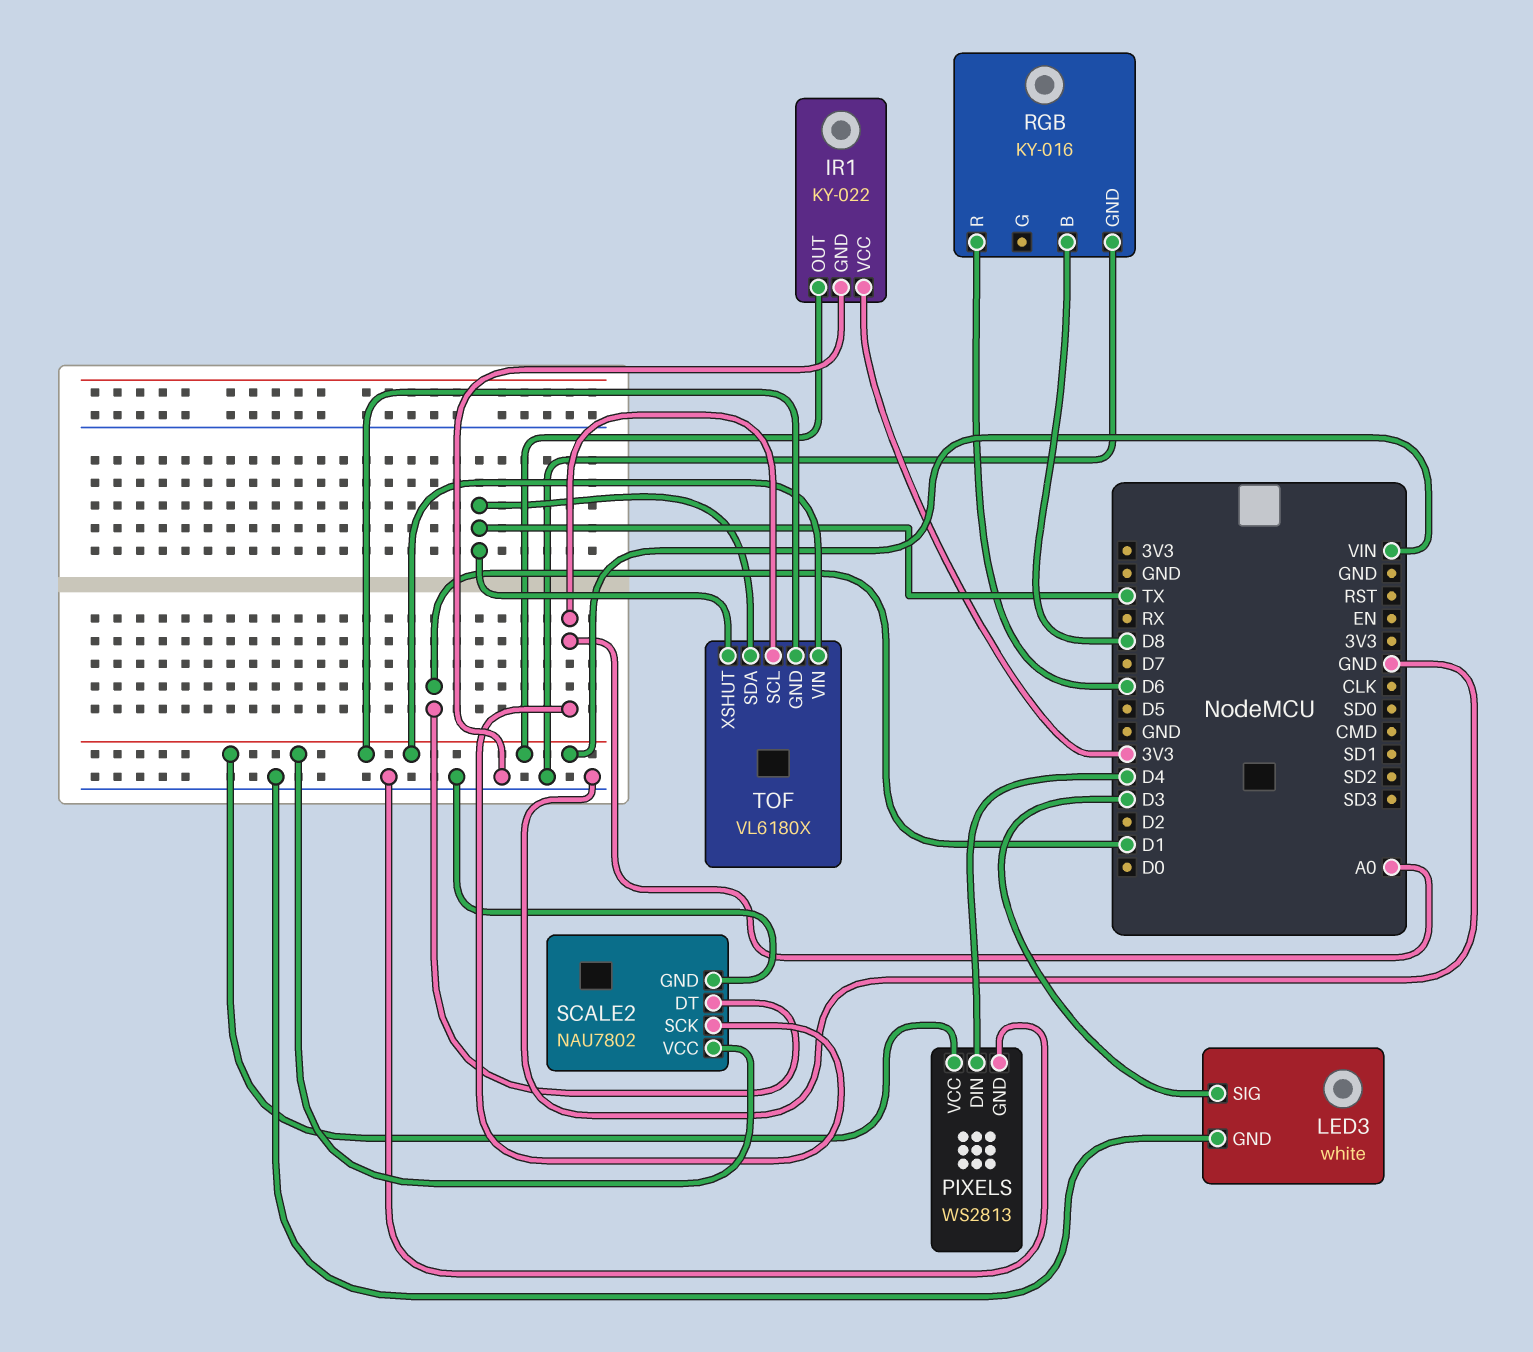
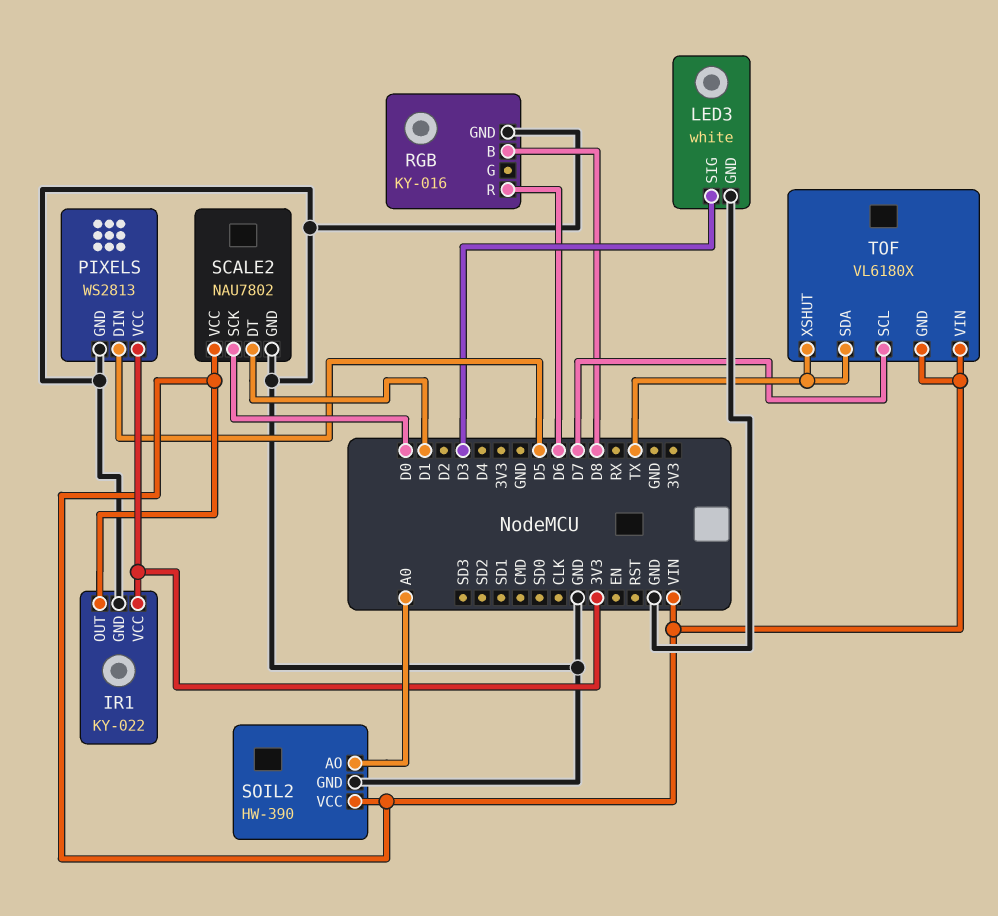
PIXELS pin DIN: D4 -> D5
PIXELS pin VCC: VIN -> 3V3
SCALE2 pin SCK: A0 -> D0
SOIL2: none -> HW-390
SOIL2 pin AO: none -> A0
SOIL2 pin GND: none -> GND
SOIL2 pin VCC: none -> VIN
TOF pin SCL: A0 -> D7

